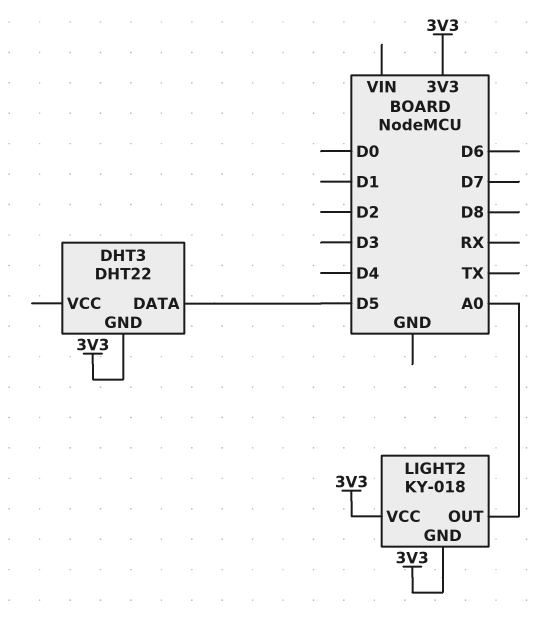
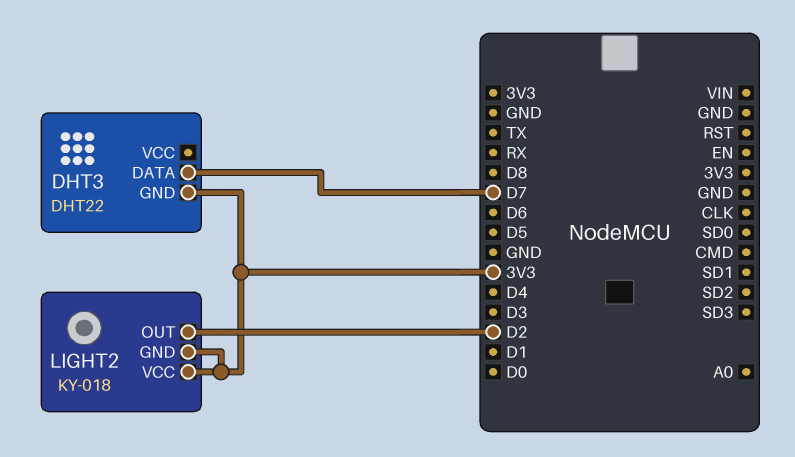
DHT3 pin DATA: D5 -> D7
LIGHT2 pin OUT: A0 -> D2

